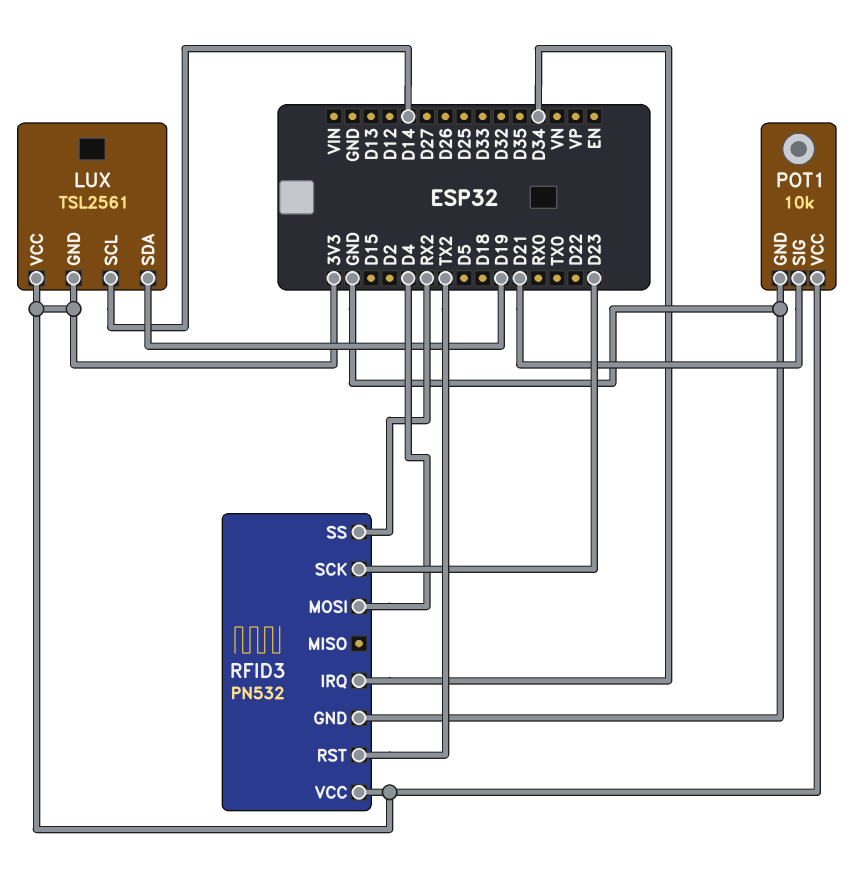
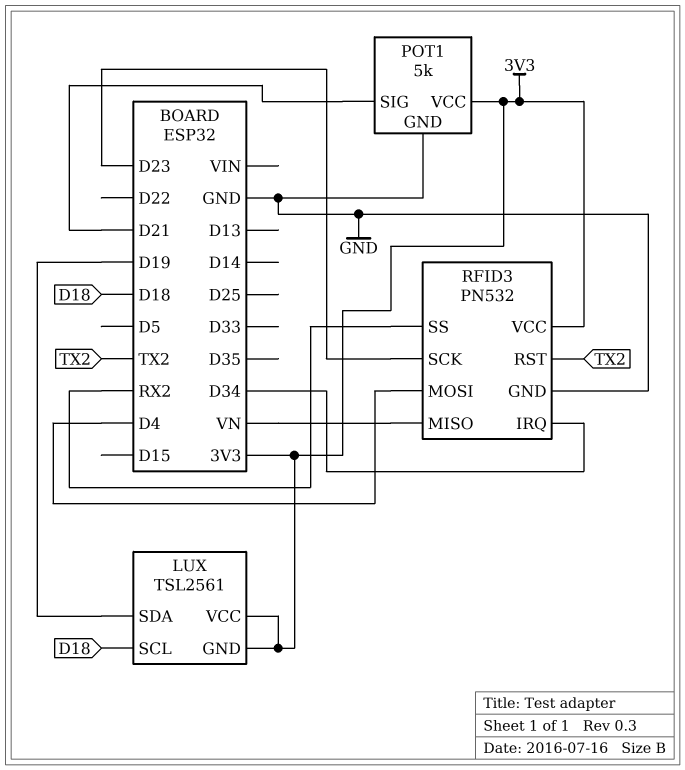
LUX pin SCL: D14 -> D18
POT1: 10k -> 5k
RFID3 pin MISO: none -> VN

